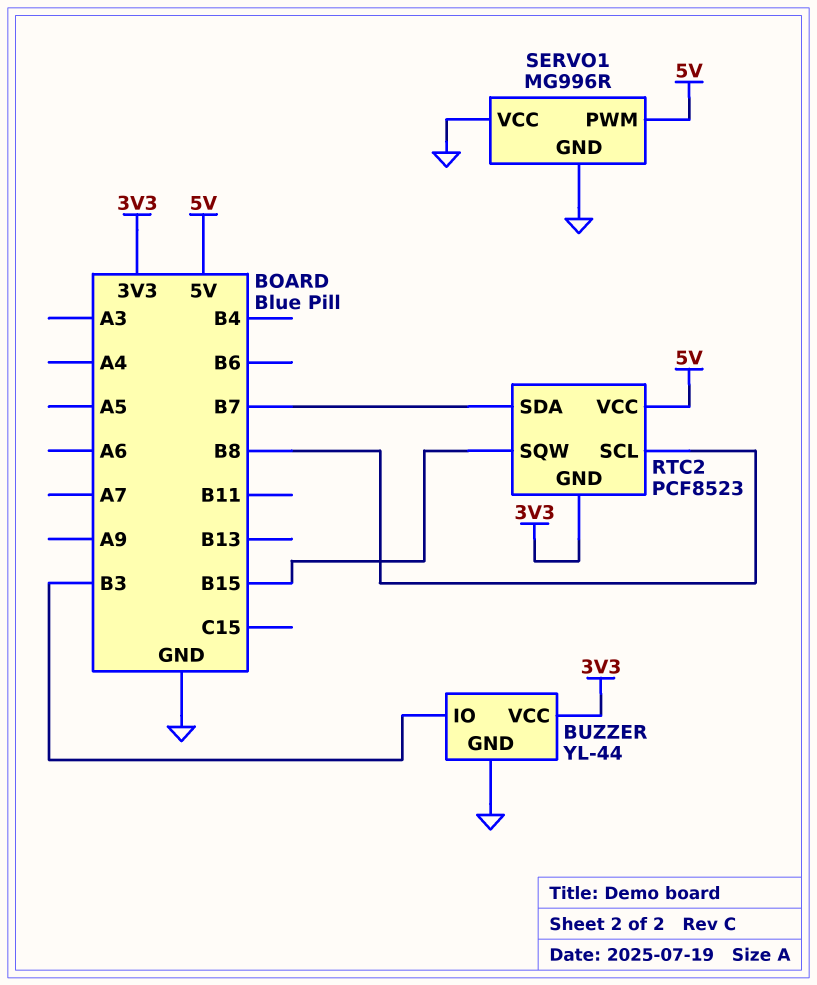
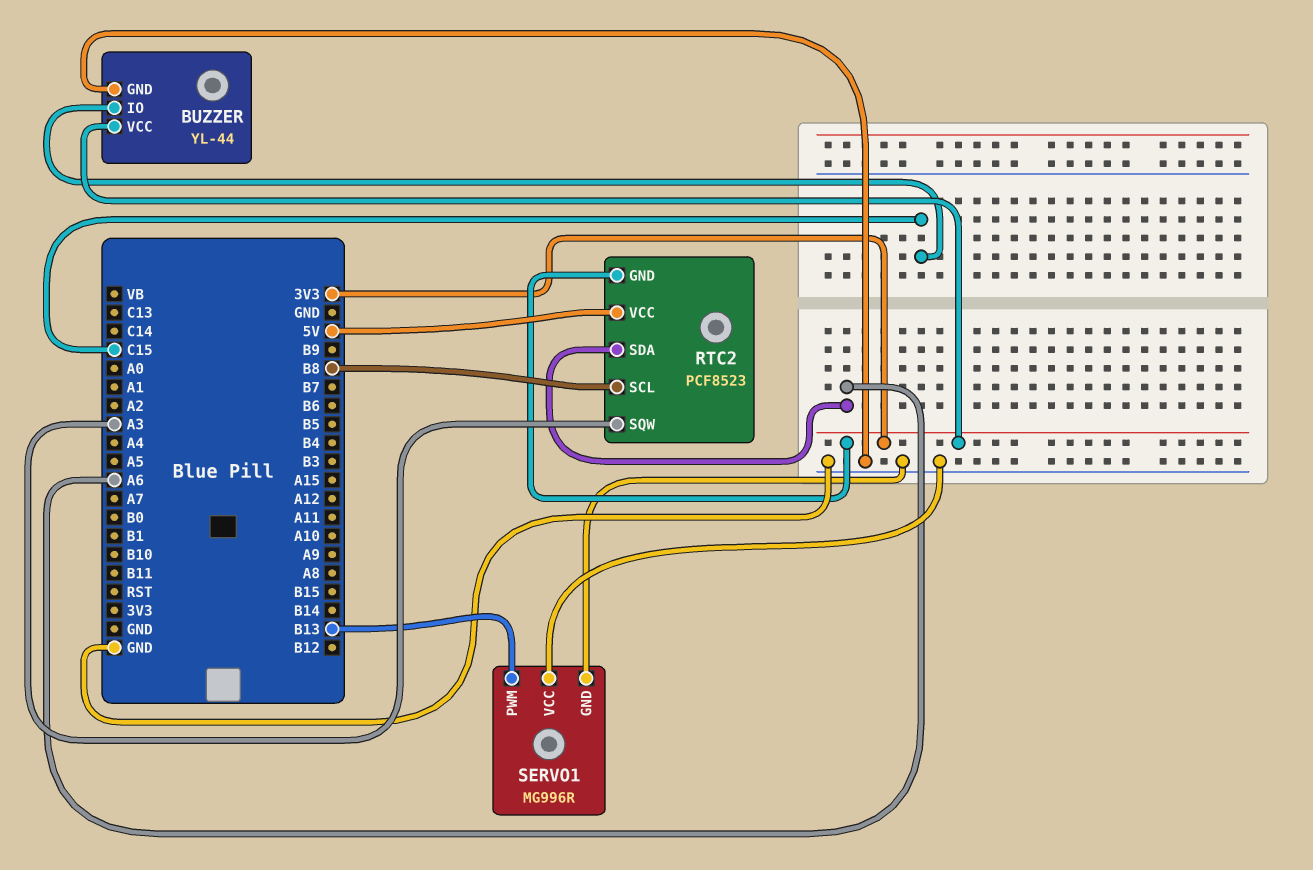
BUZZER pin IO: B3 -> C15
RTC2 pin SDA: B7 -> A6
RTC2 pin SQW: B15 -> A3
SERVO1 pin PWM: 5V -> B13

